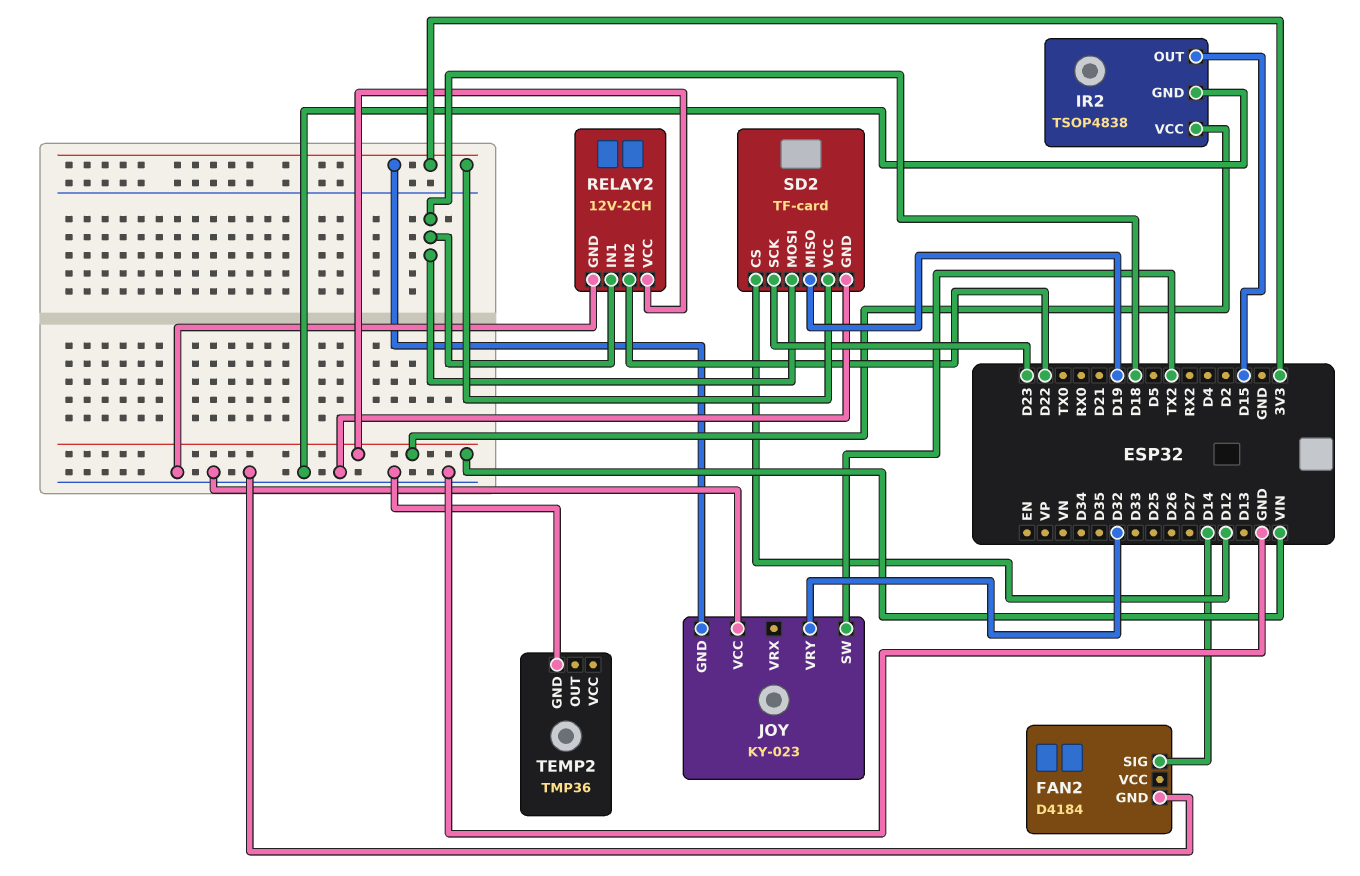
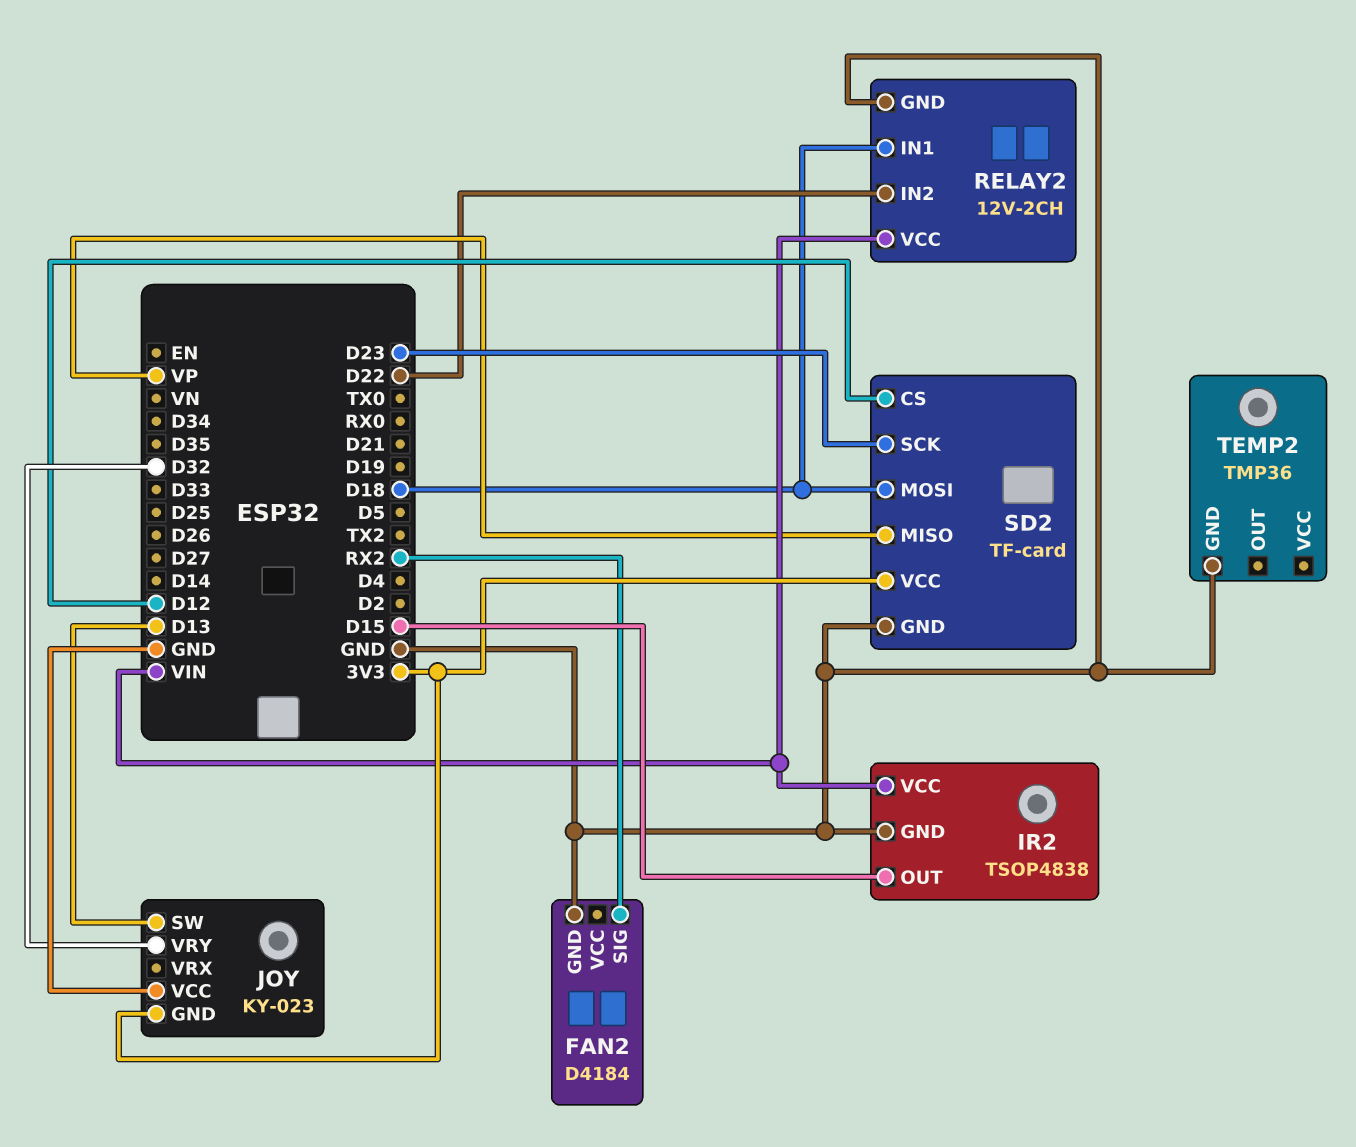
FAN2 pin SIG: D14 -> RX2
JOY pin SW: TX2 -> D13
SD2 pin MISO: D19 -> VP

